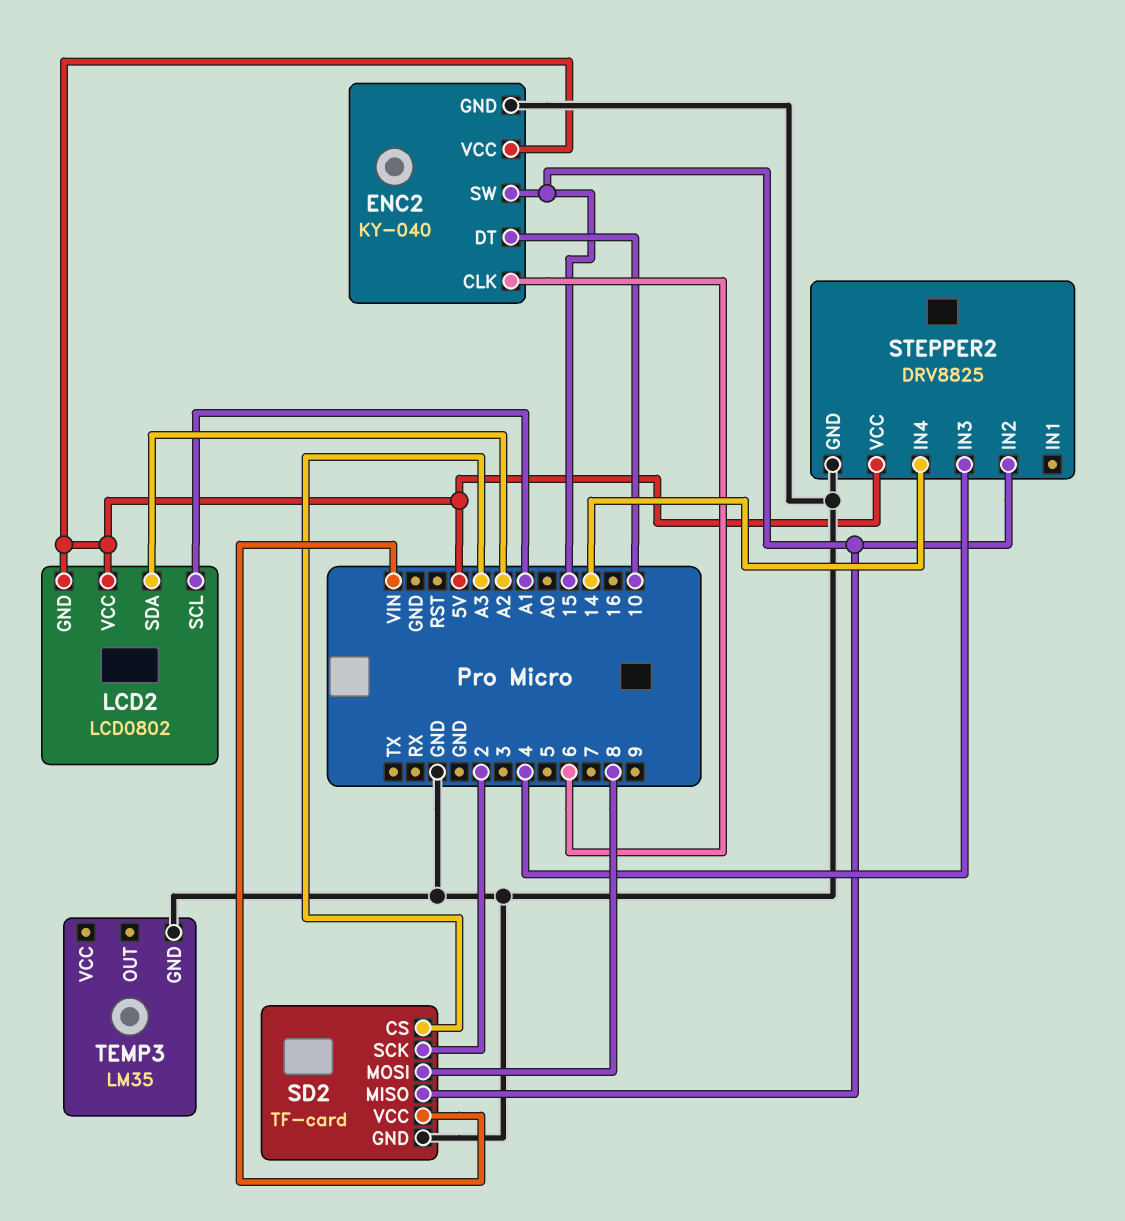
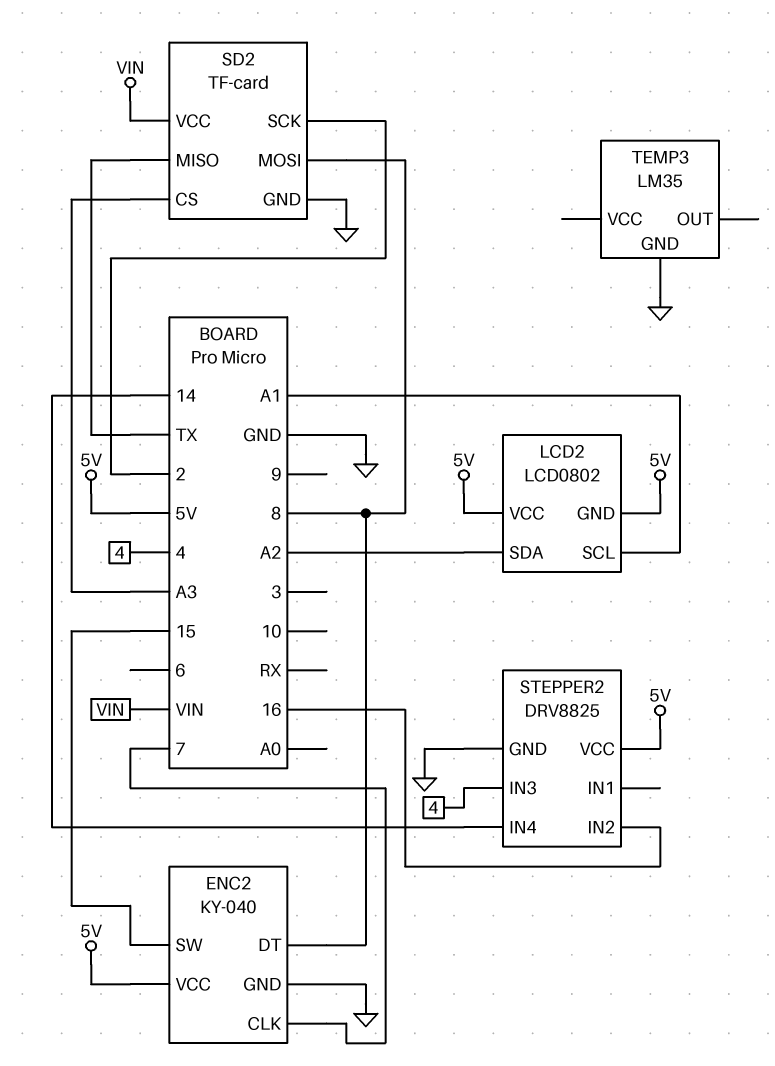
ENC2 pin CLK: 6 -> 7
ENC2 pin DT: 10 -> 8
SD2 pin MISO: 15 -> TX
STEPPER2 pin IN2: 15 -> 16

